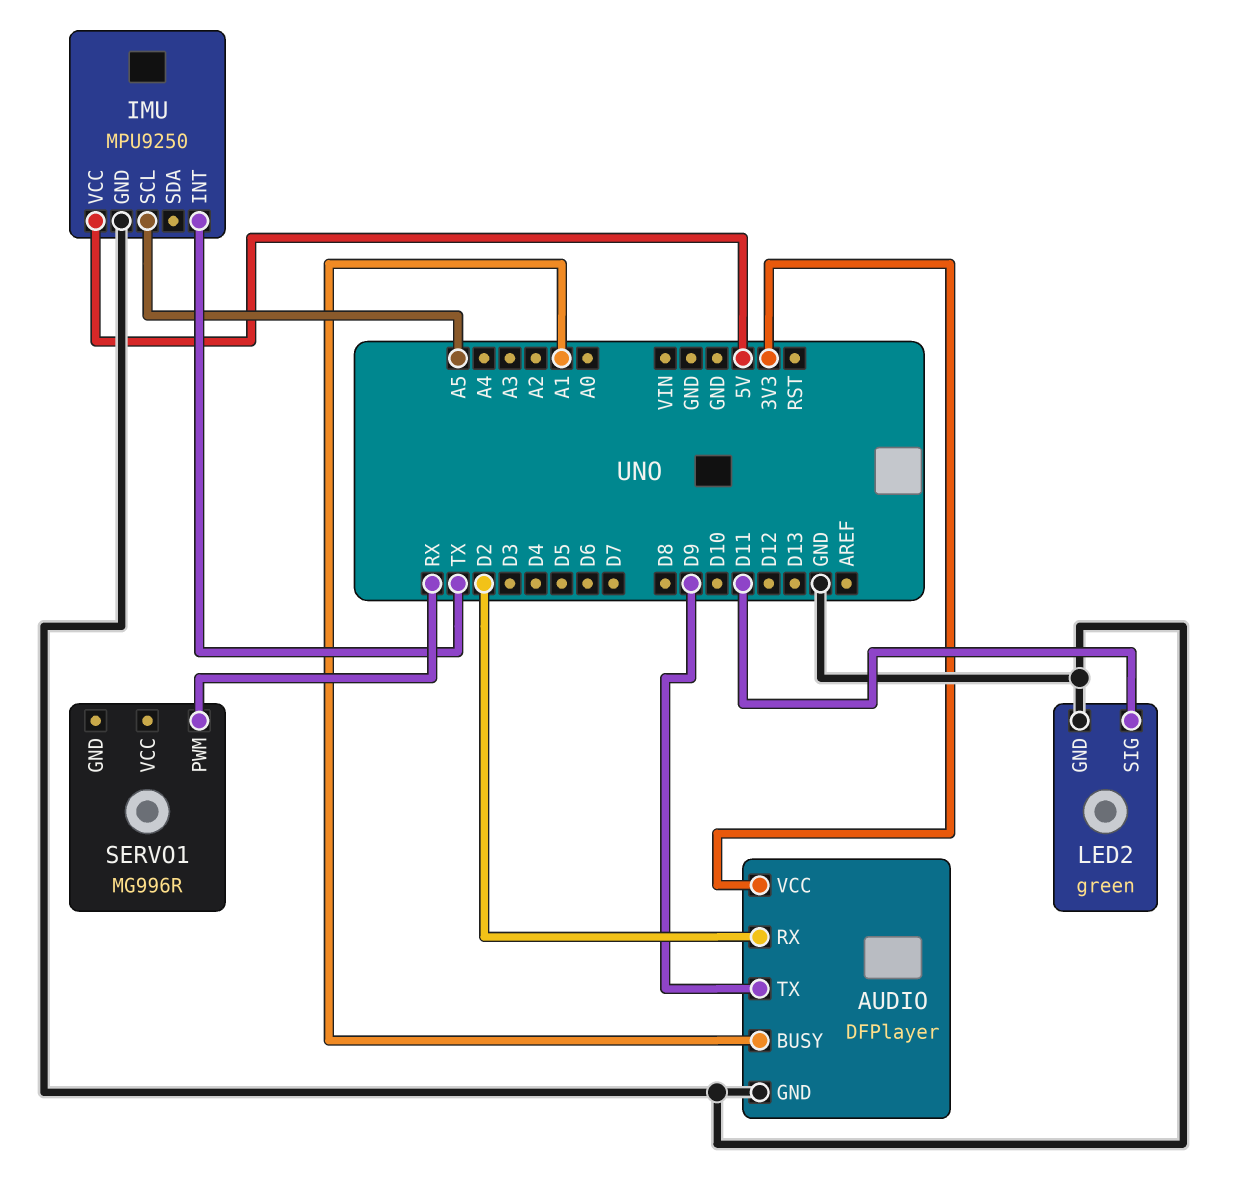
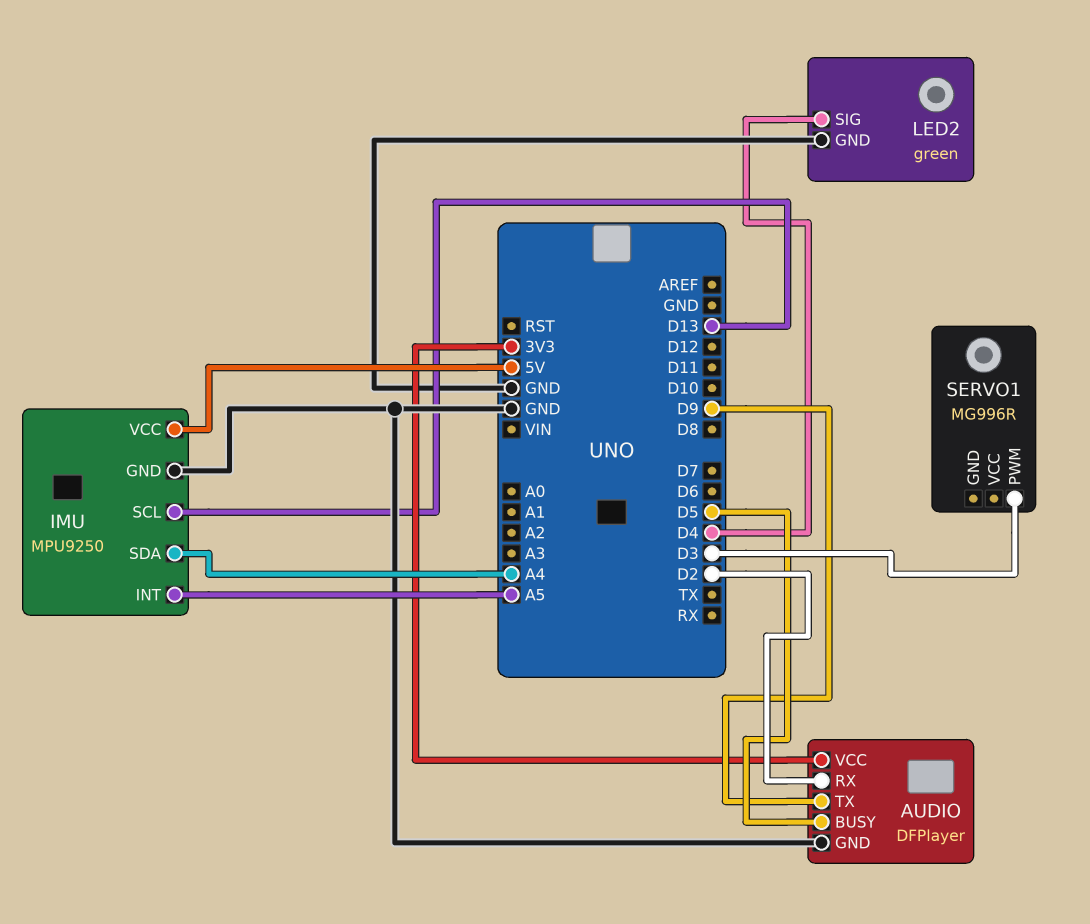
AUDIO pin BUSY: A1 -> D5
IMU pin INT: TX -> A5
IMU pin SCL: A5 -> D13
IMU pin SDA: none -> A4
LED2 pin SIG: D11 -> D4
SERVO1 pin PWM: RX -> D3

